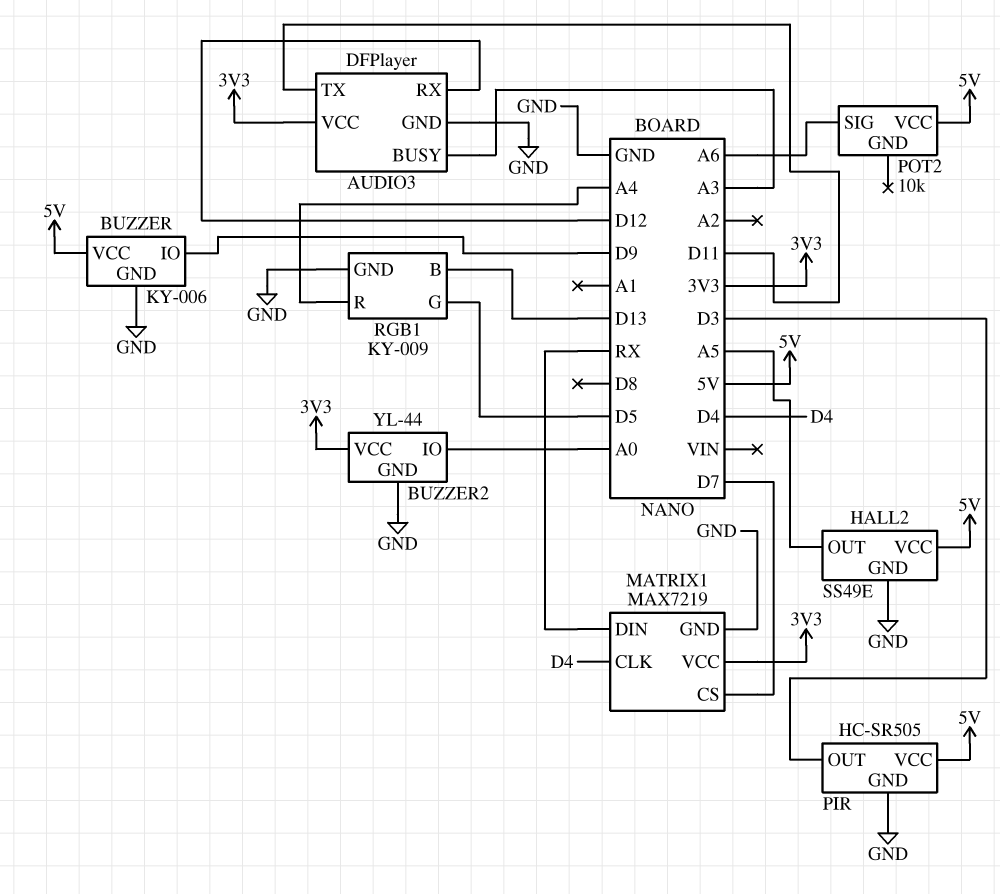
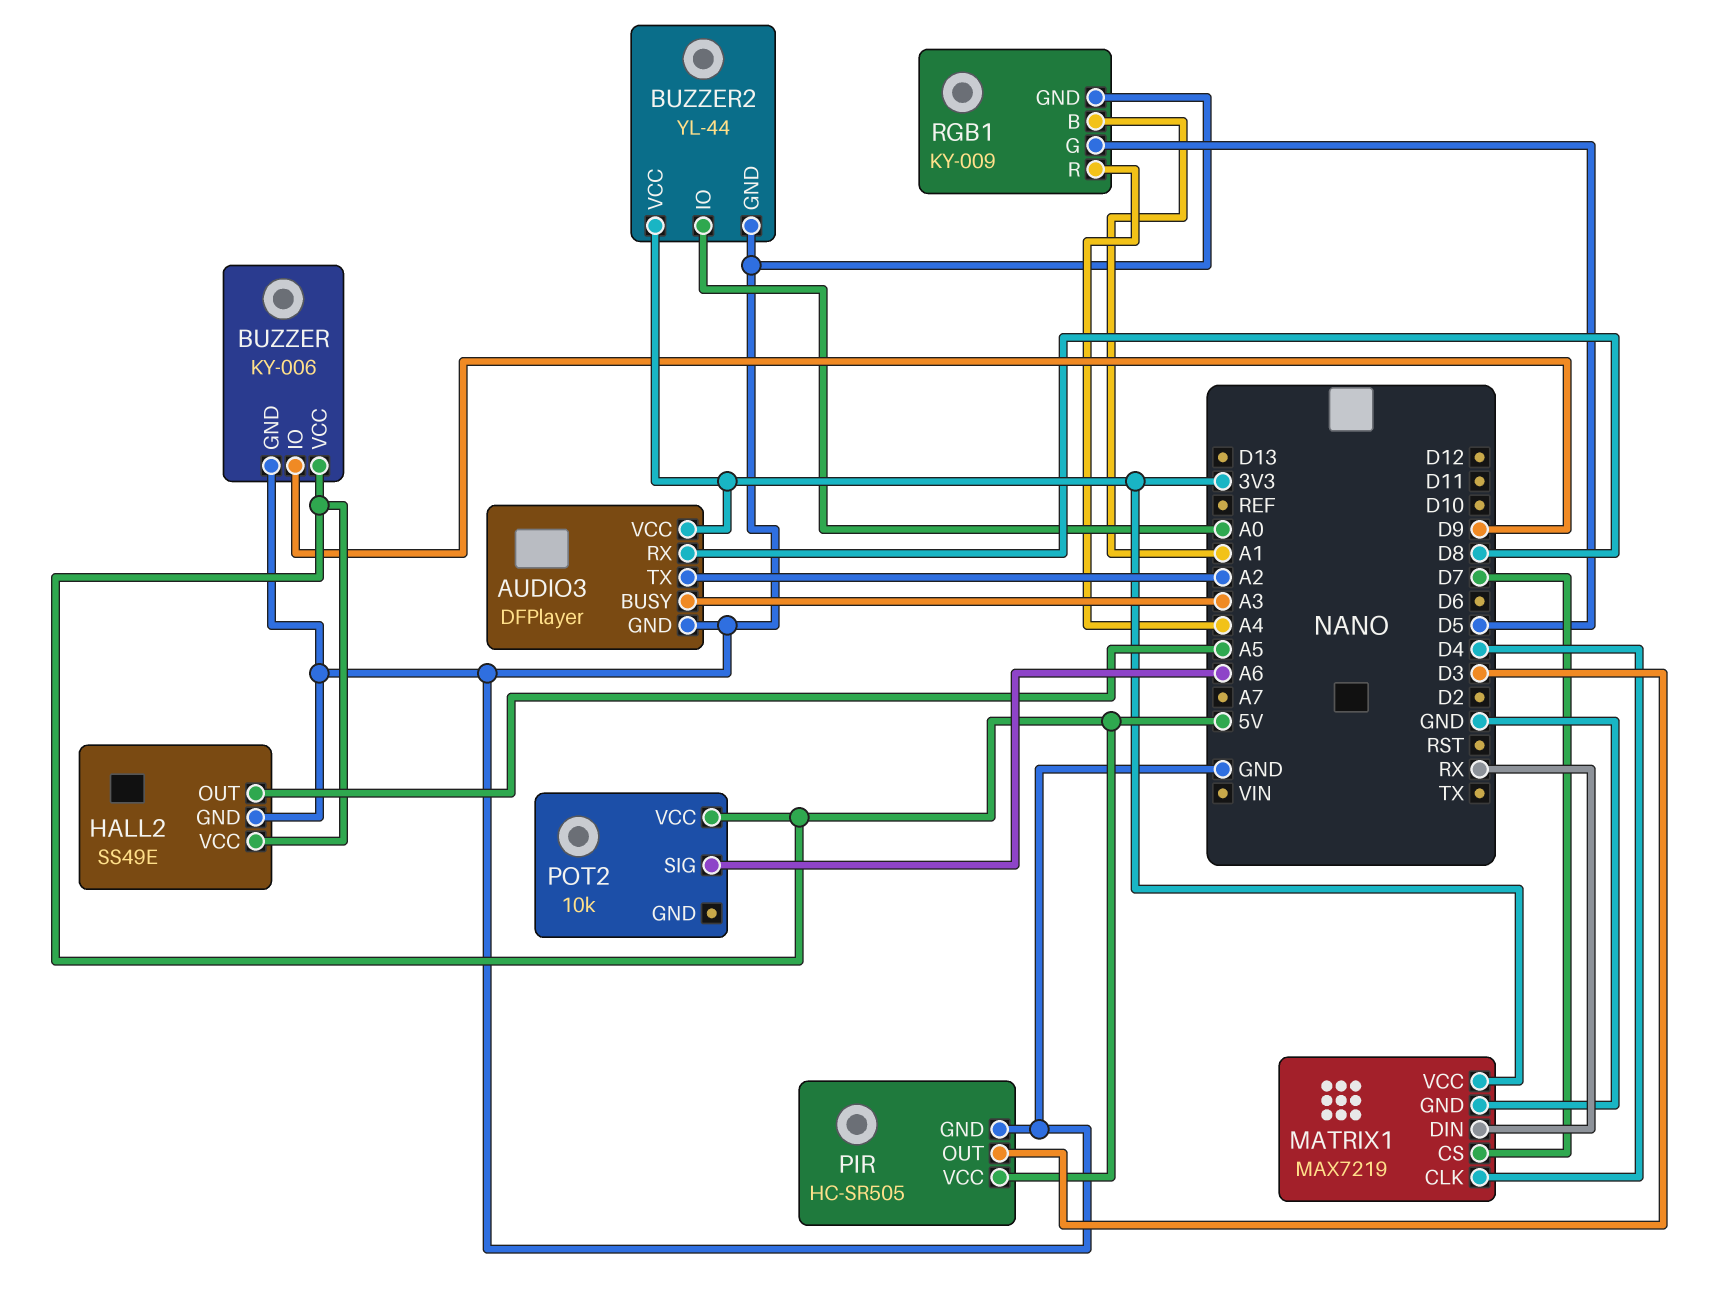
AUDIO3 pin RX: D12 -> D8
AUDIO3 pin TX: D11 -> A2
RGB1 pin B: D13 -> A1

